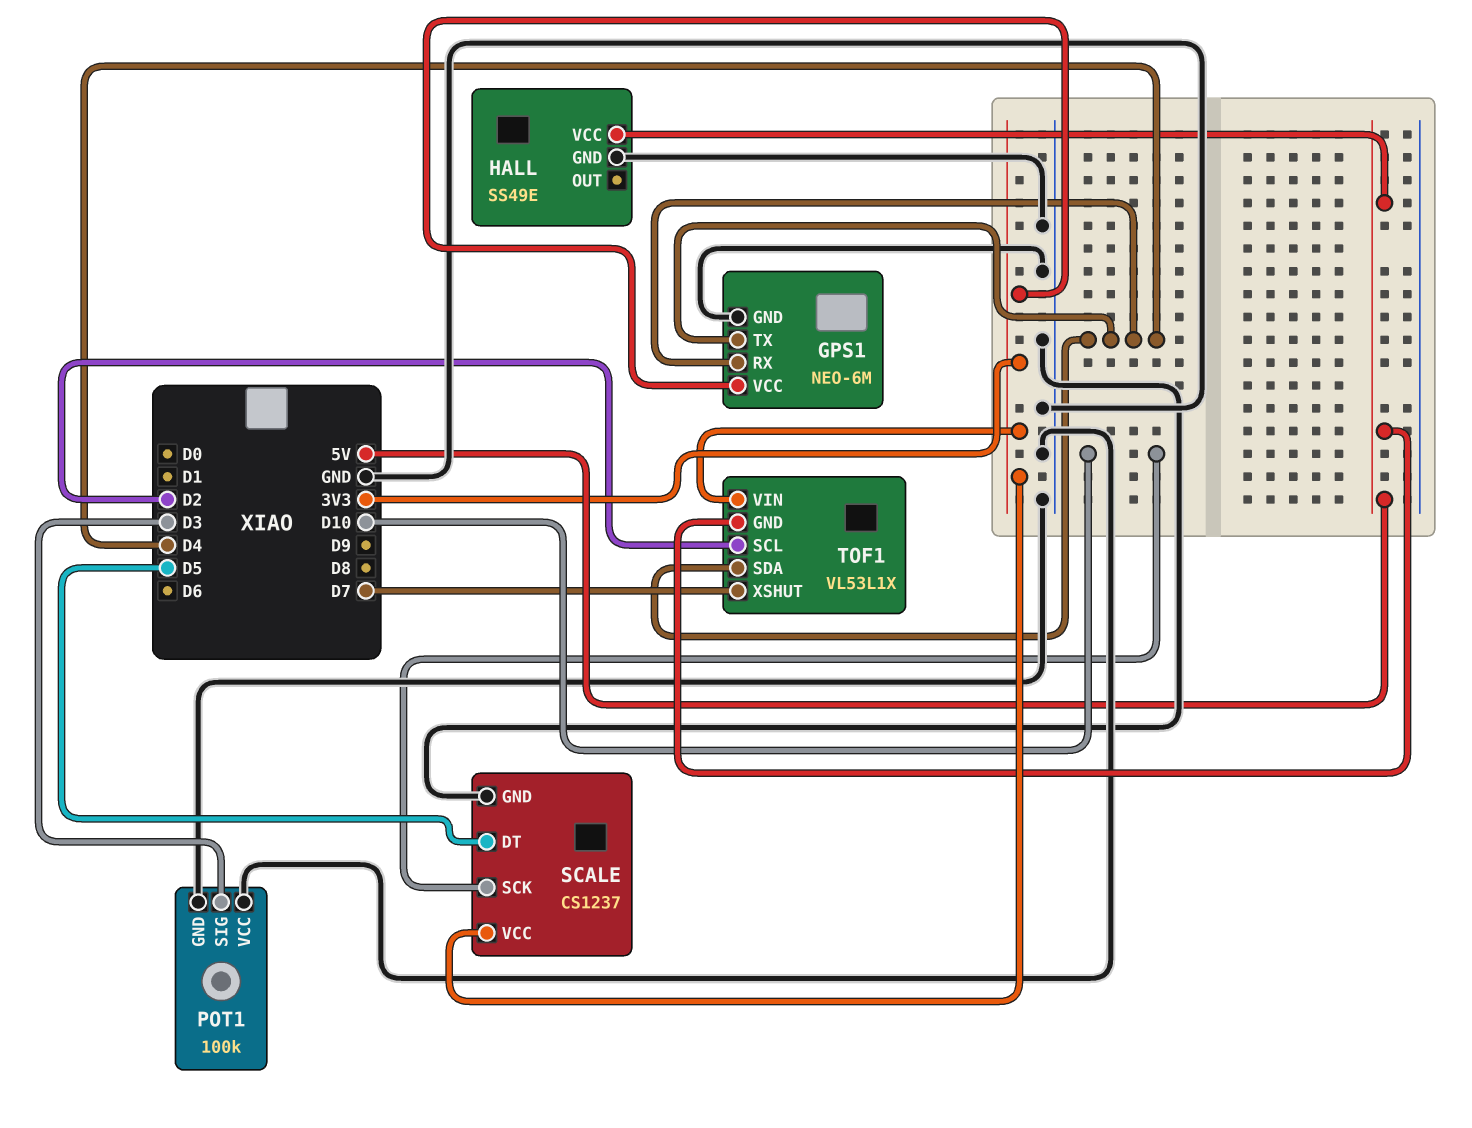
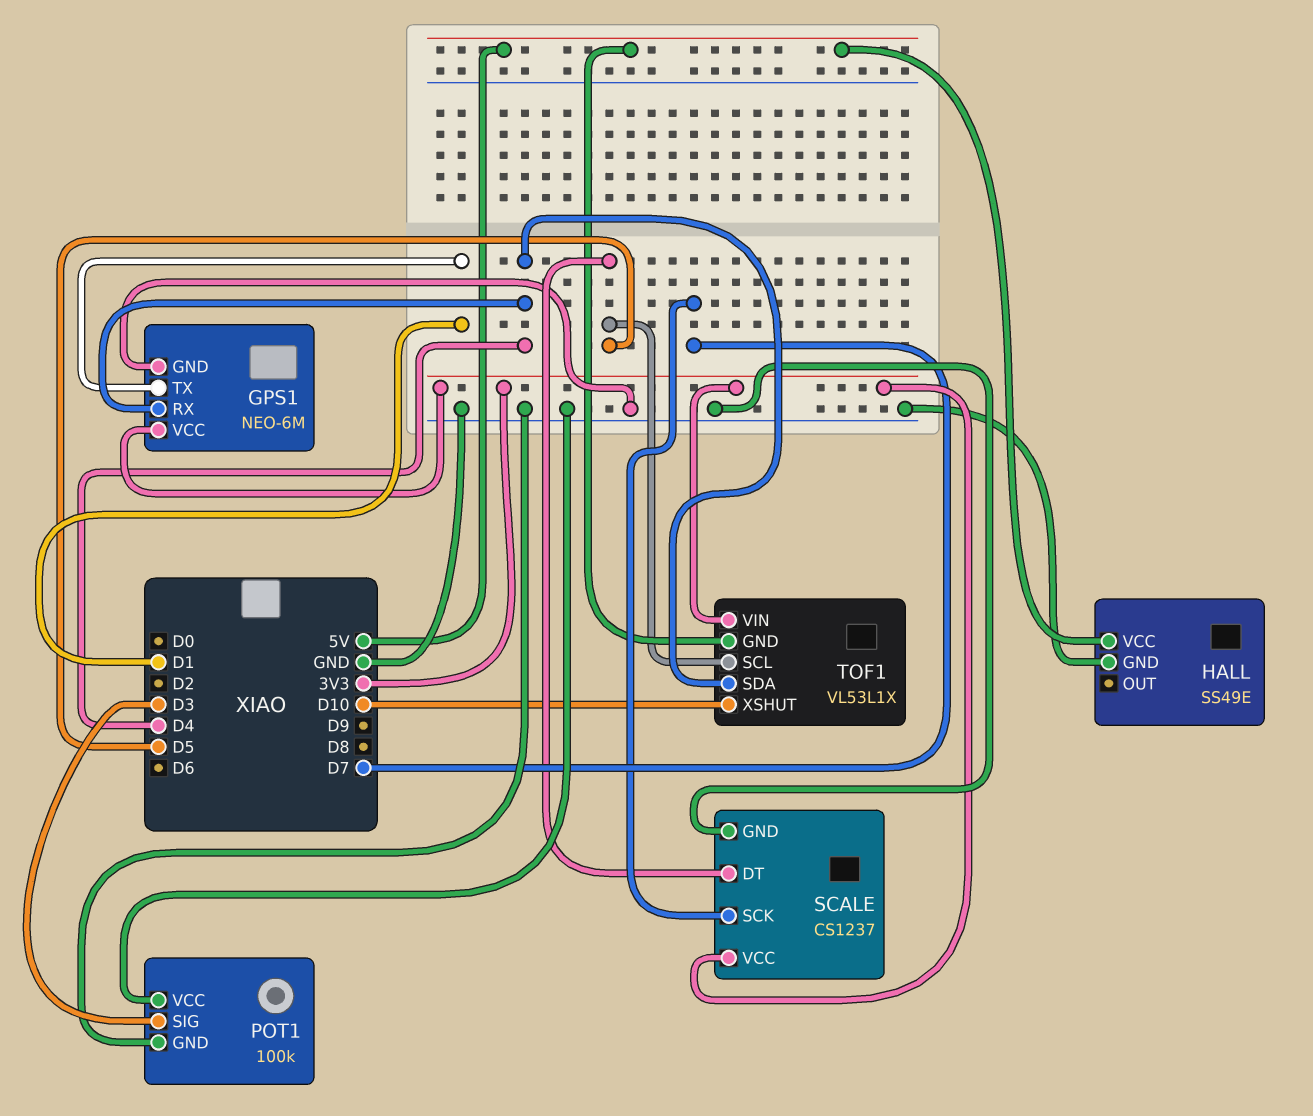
GPS1 pin TX: D4 -> D1
SCALE pin SCK: D10 -> D7
TOF1 pin SCL: D2 -> D5
TOF1 pin XSHUT: D7 -> D10

